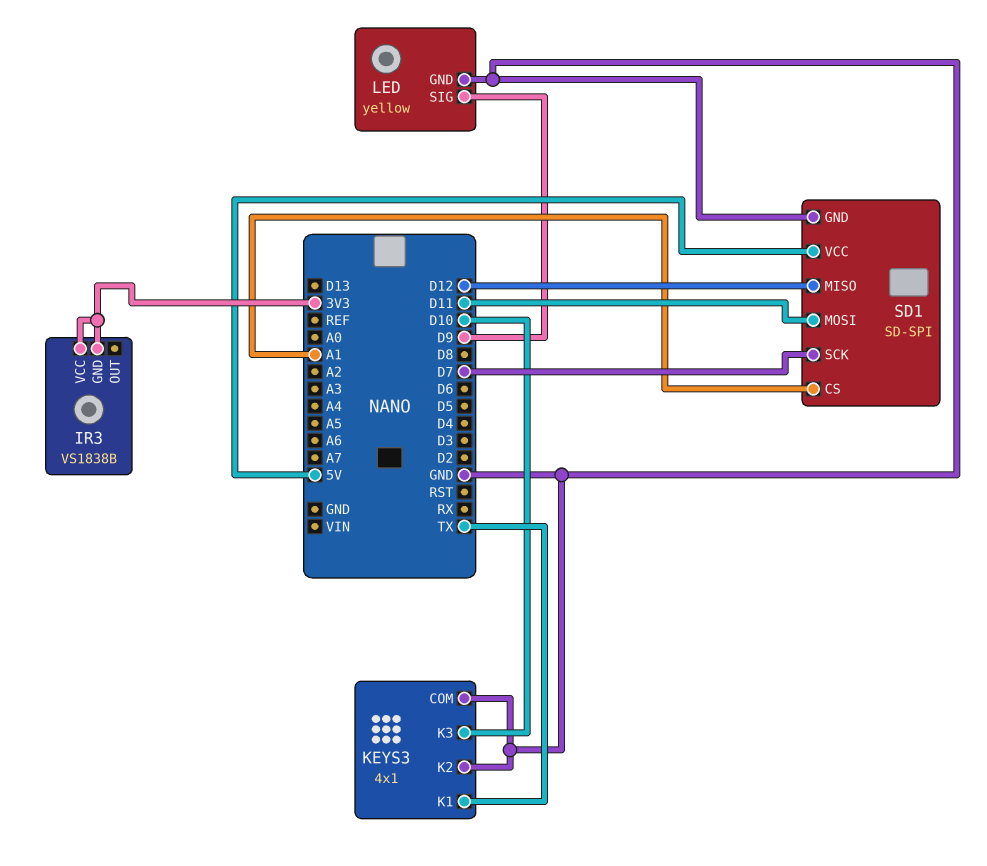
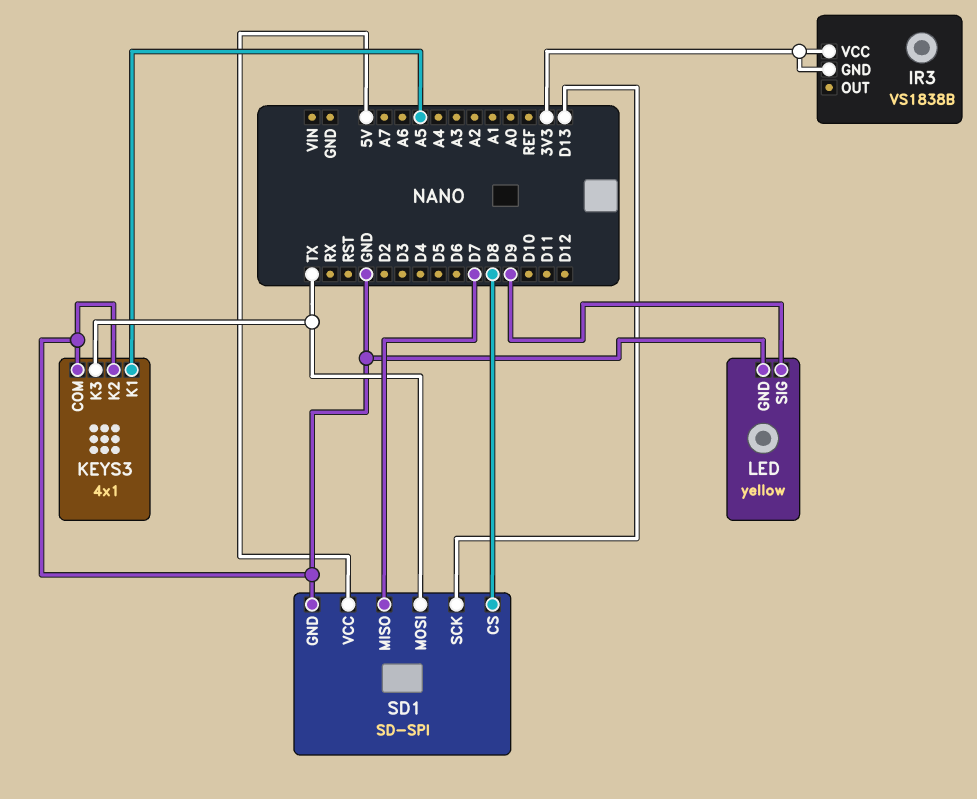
KEYS3 pin K1: TX -> A5
KEYS3 pin K3: D10 -> TX
SD1 pin CS: A1 -> D8
SD1 pin MISO: D12 -> D7
SD1 pin MOSI: D11 -> TX
SD1 pin SCK: D7 -> D13

